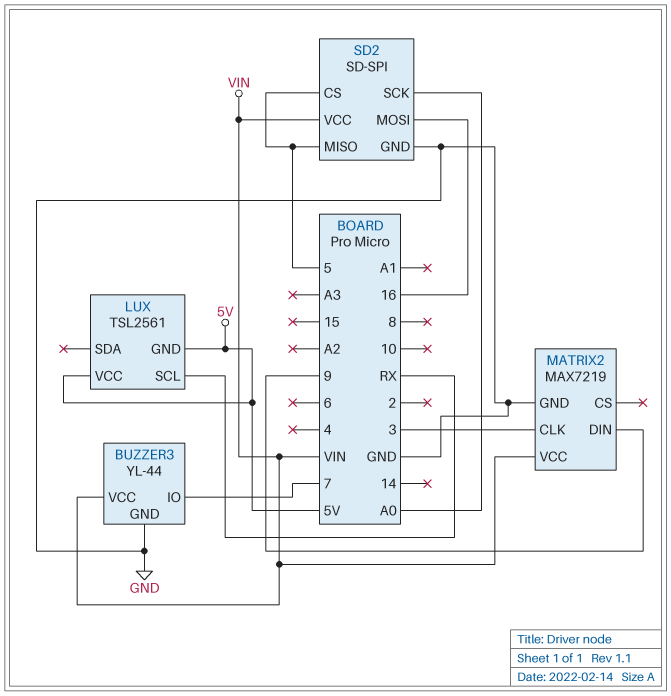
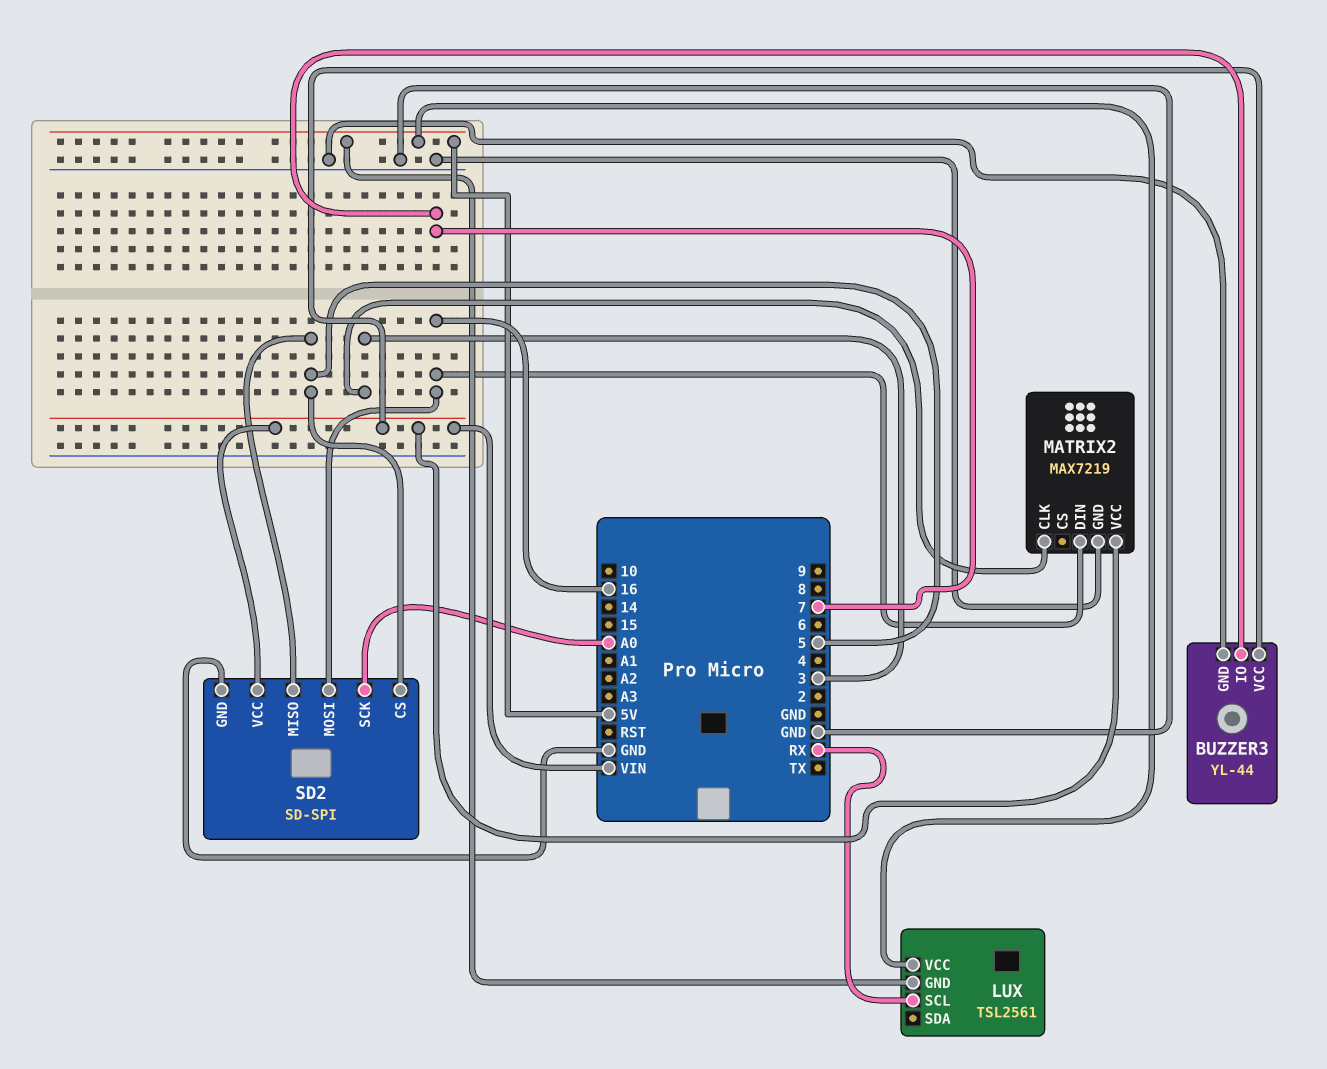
MATRIX2 pin DIN: 9 -> 16

